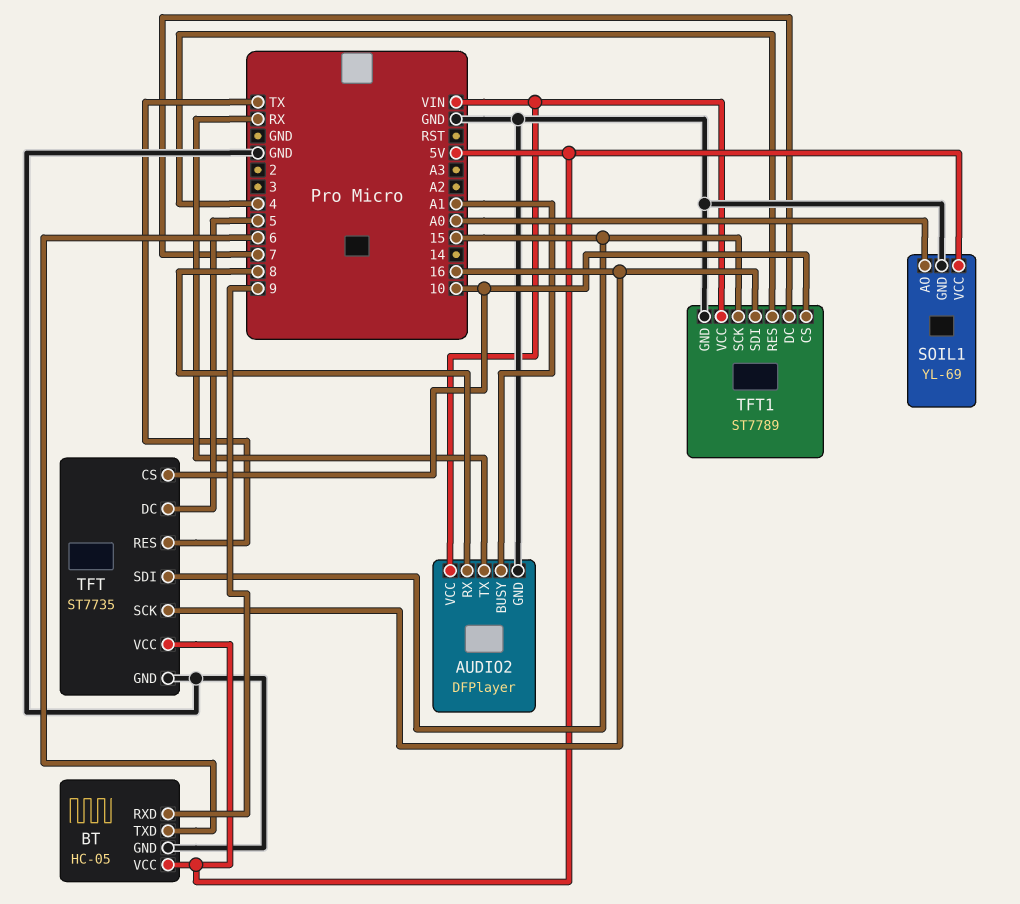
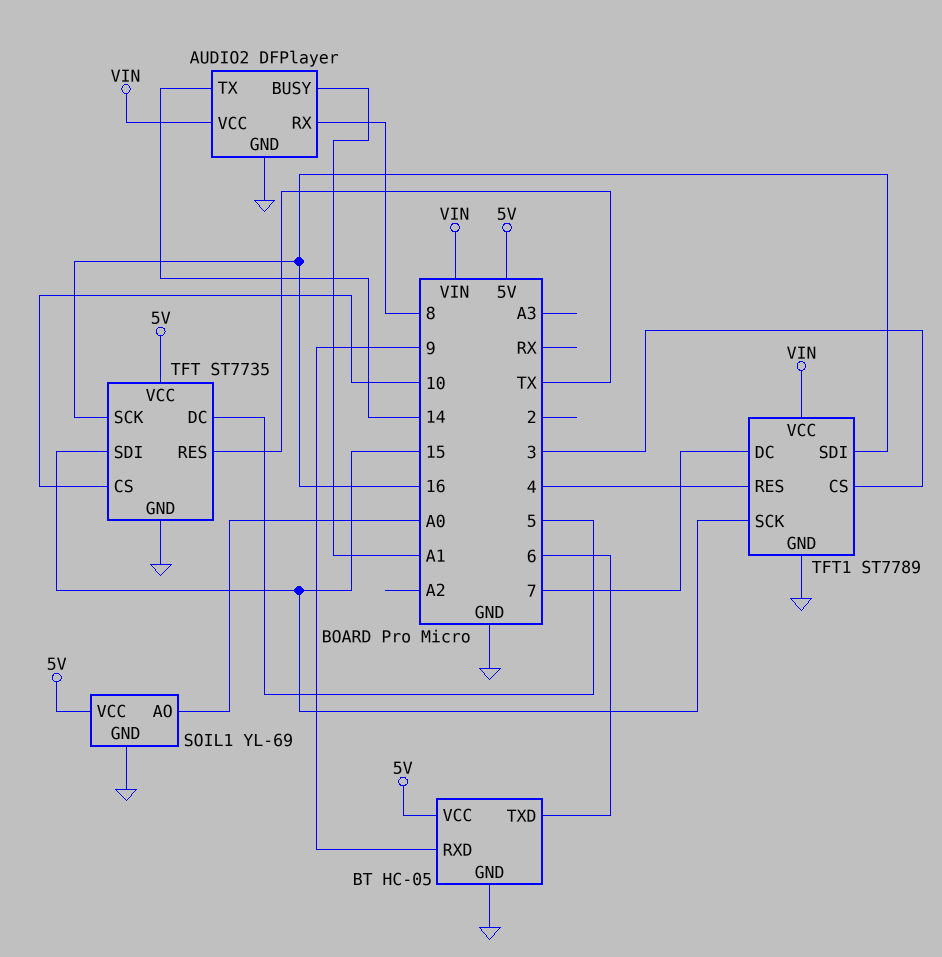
AUDIO2 pin TX: RX -> 14
TFT1 pin CS: 10 -> 3

